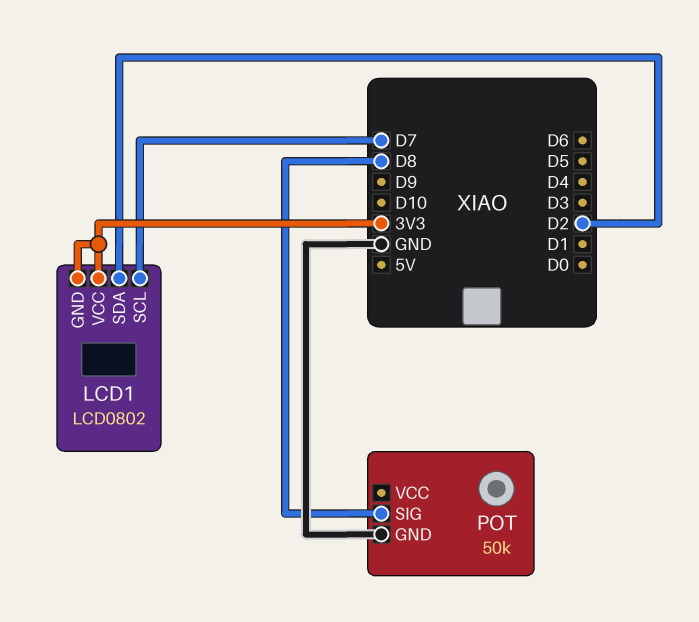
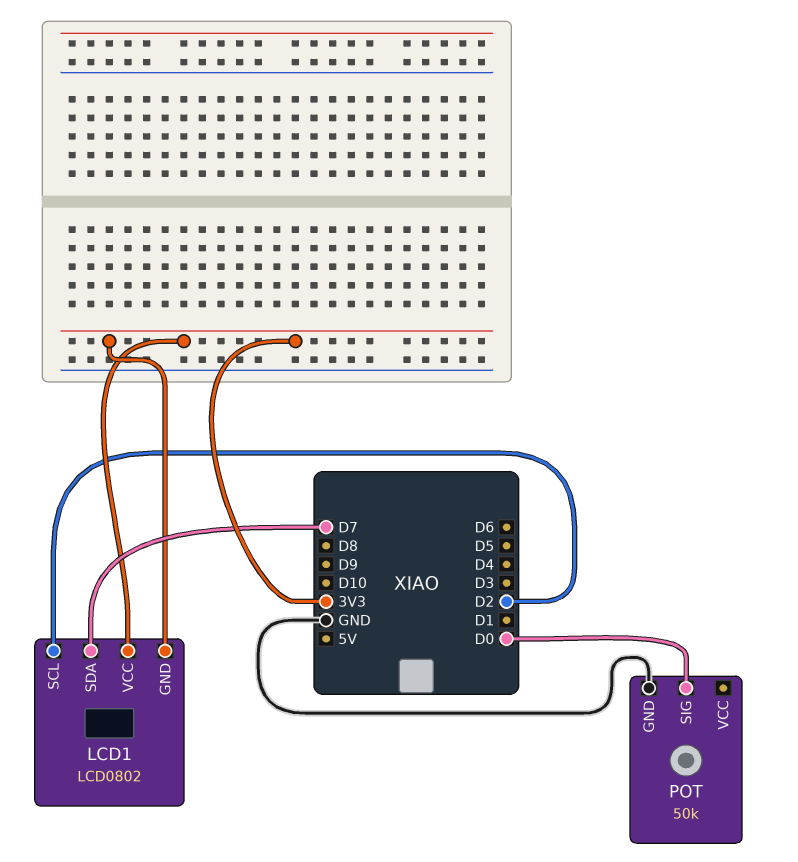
LCD1 pin SCL: D7 -> D2
LCD1 pin SDA: D2 -> D7
POT pin SIG: D8 -> D0

